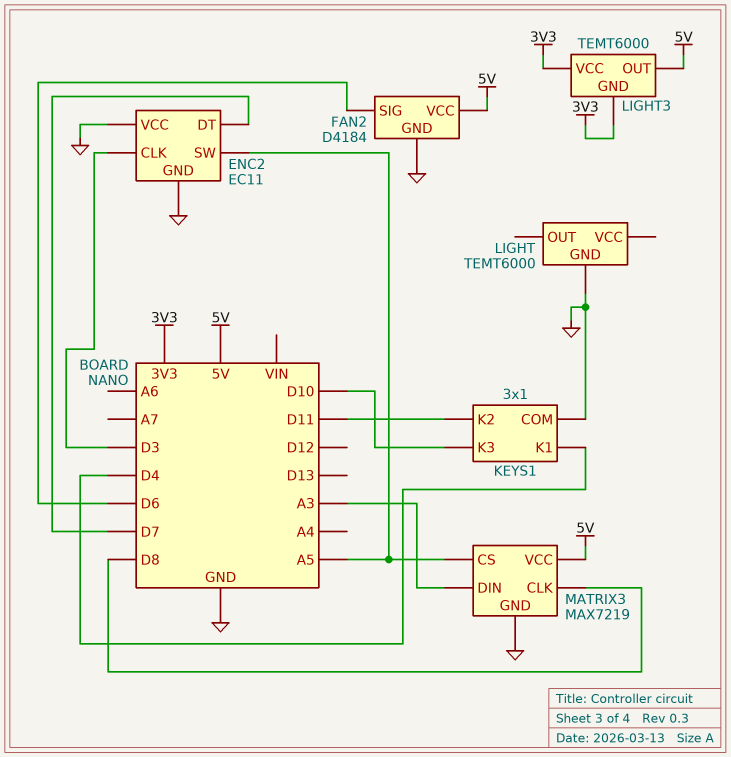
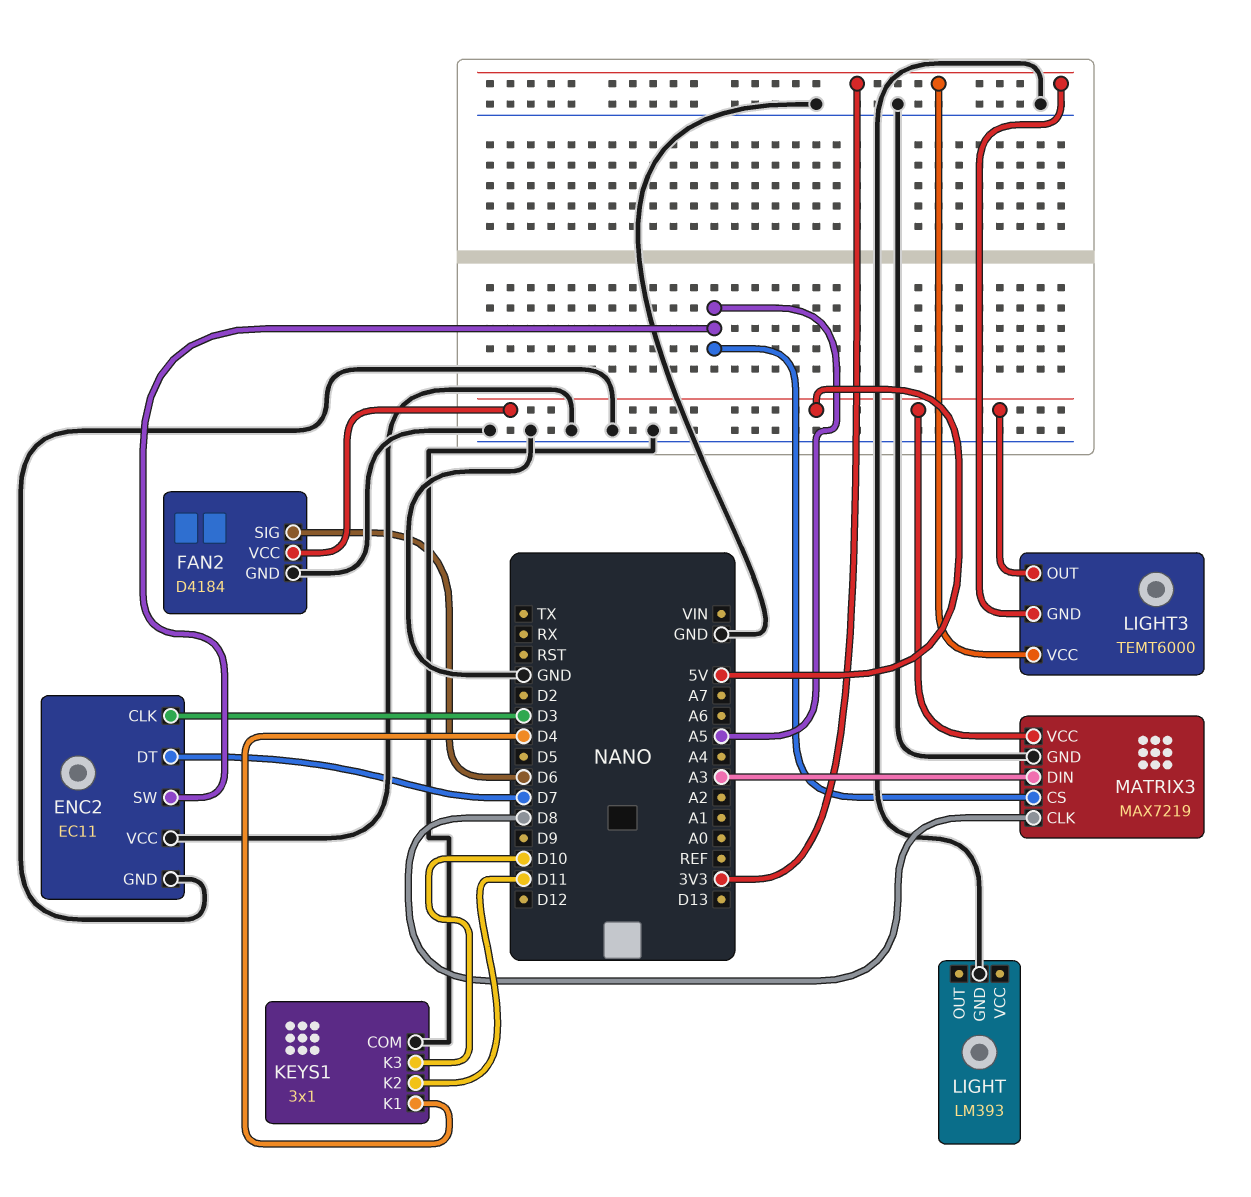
LIGHT: TEMT6000 -> LM393

